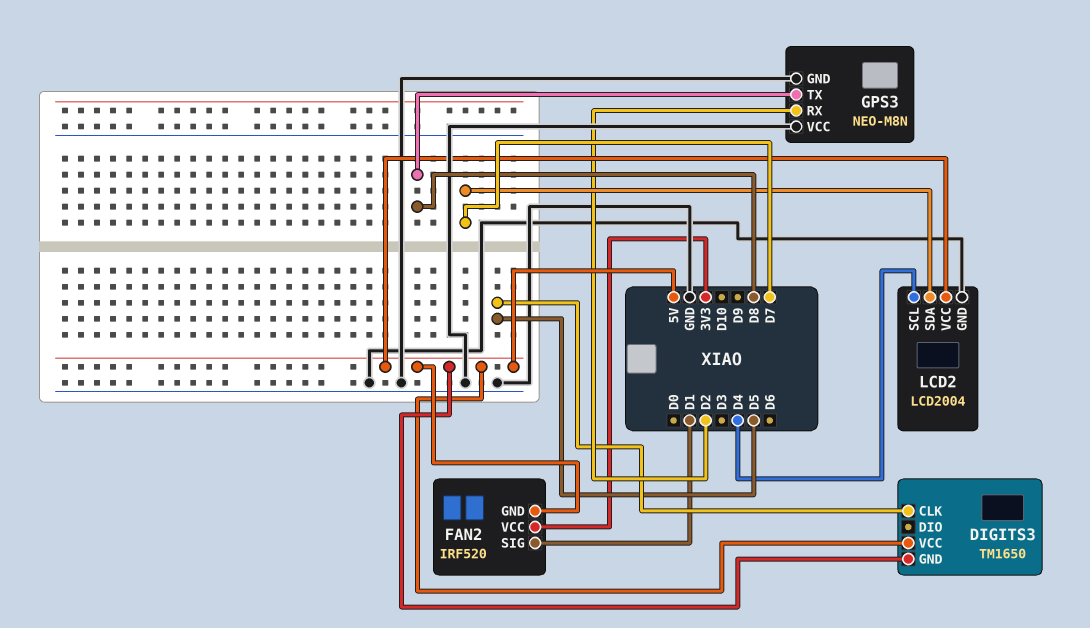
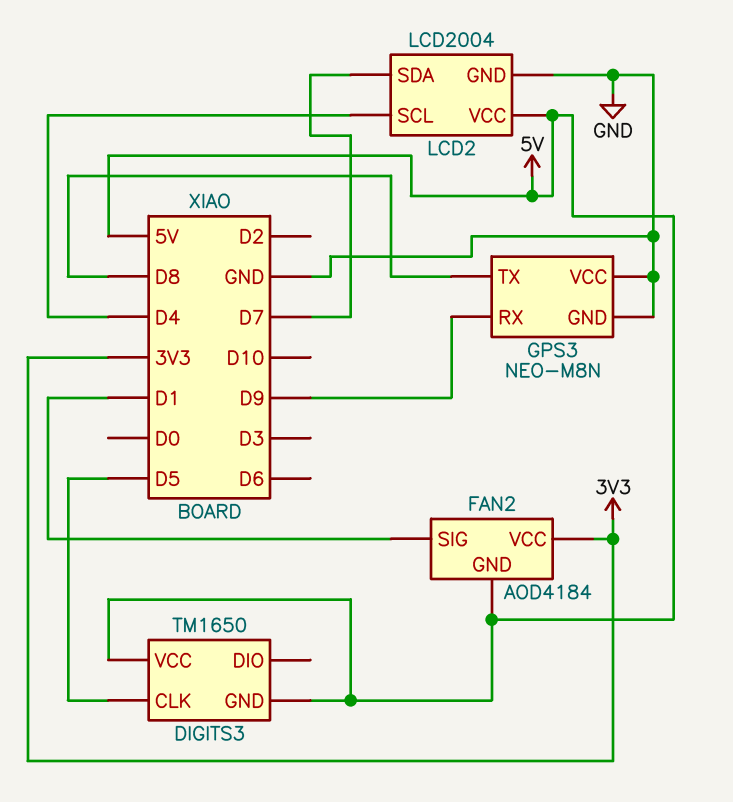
FAN2: IRF520 -> AOD4184
GPS3 pin RX: D2 -> D9

